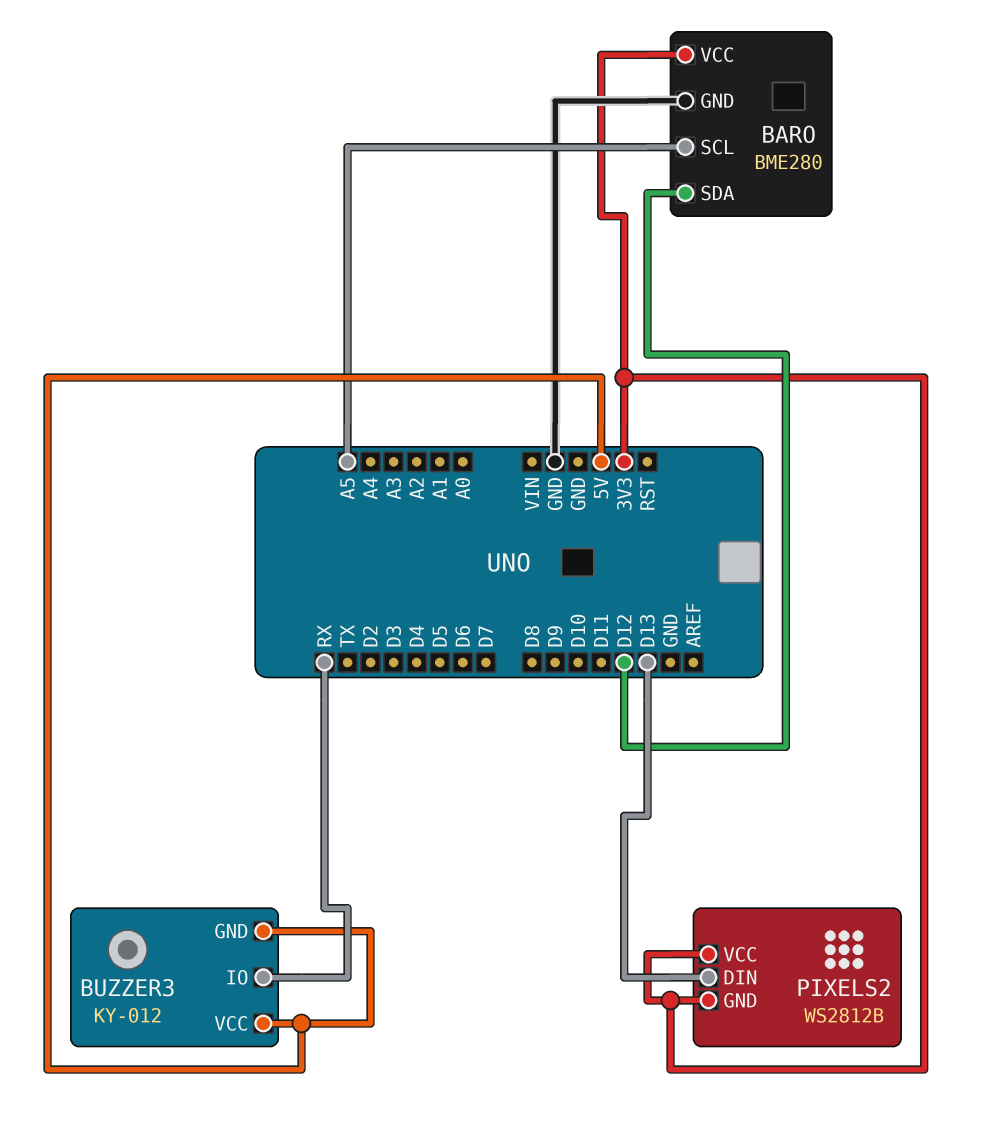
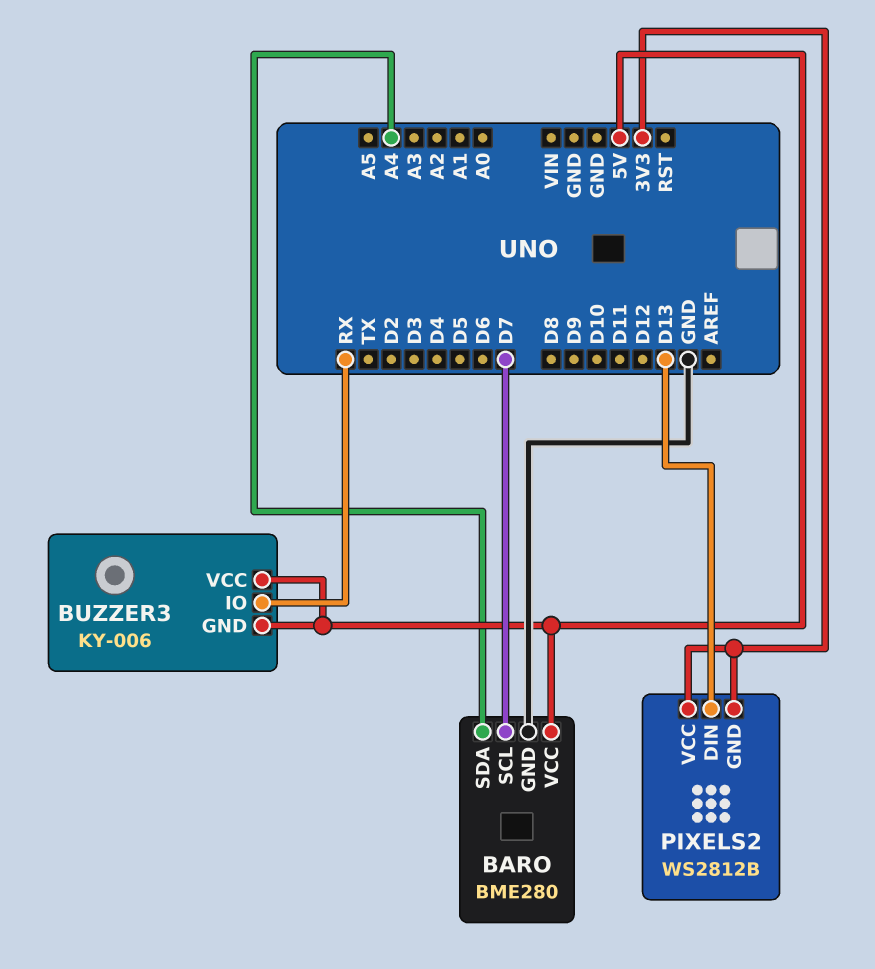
BARO pin SCL: A5 -> D7
BARO pin SDA: D12 -> A4
BARO pin VCC: 3V3 -> 5V
BUZZER3: KY-012 -> KY-006

